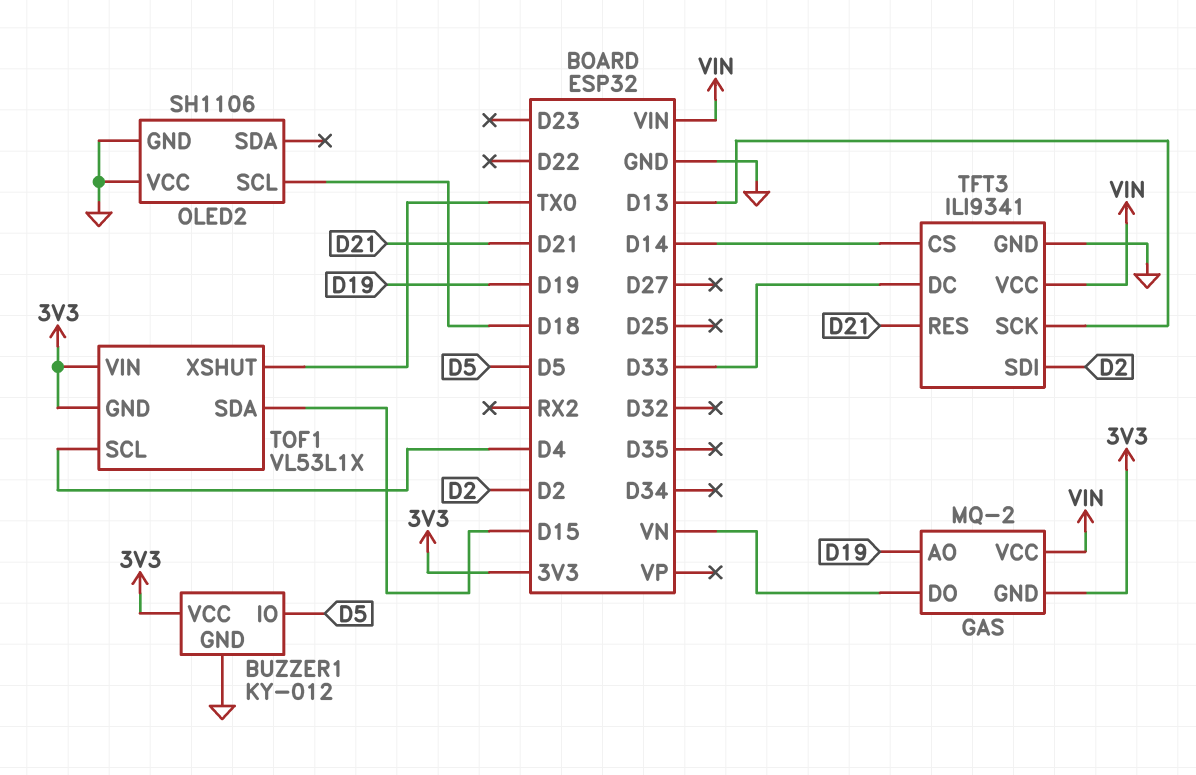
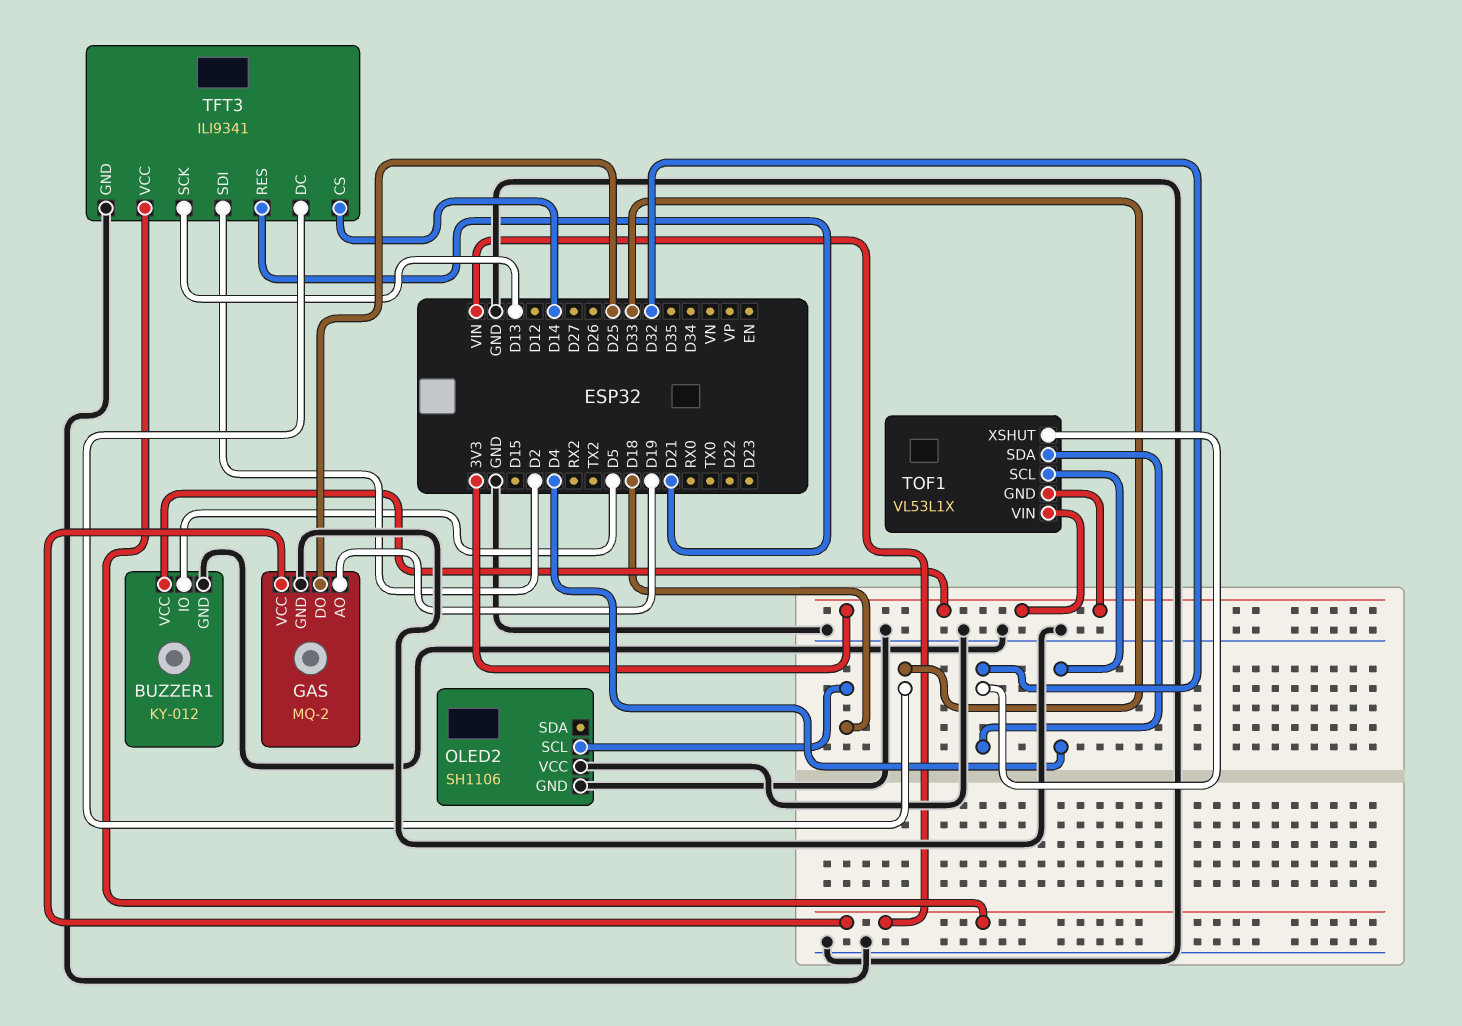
GAS pin DO: VN -> D25
GAS pin GND: 3V3 -> GND
TOF1 pin SDA: D15 -> D32
TOF1 pin XSHUT: TX0 -> D32

